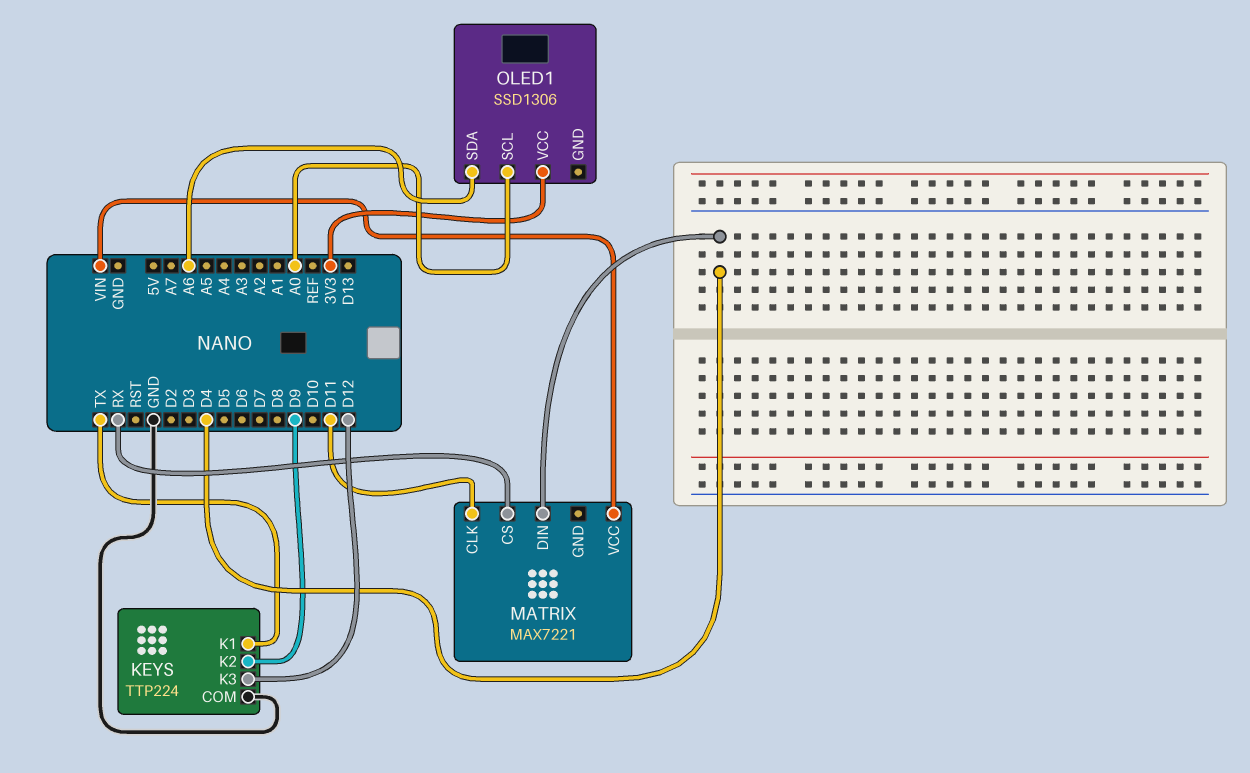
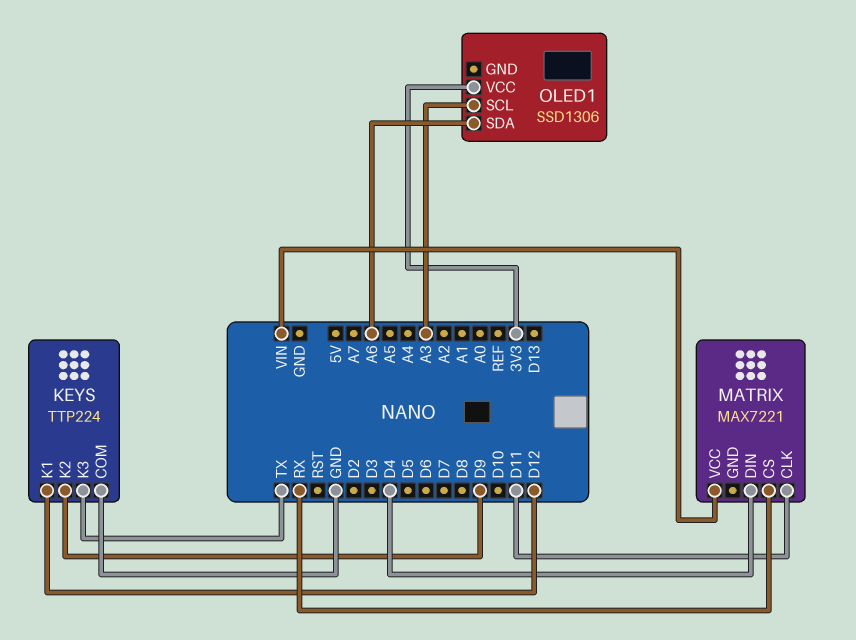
KEYS pin K1: TX -> D12
KEYS pin K3: D12 -> TX
OLED1 pin SCL: A0 -> A3

